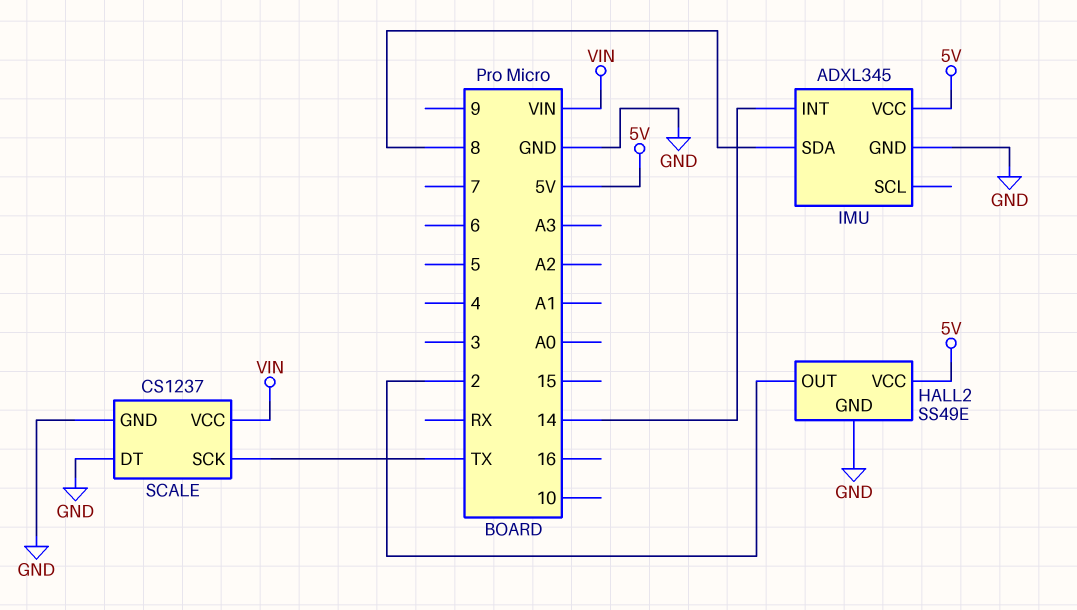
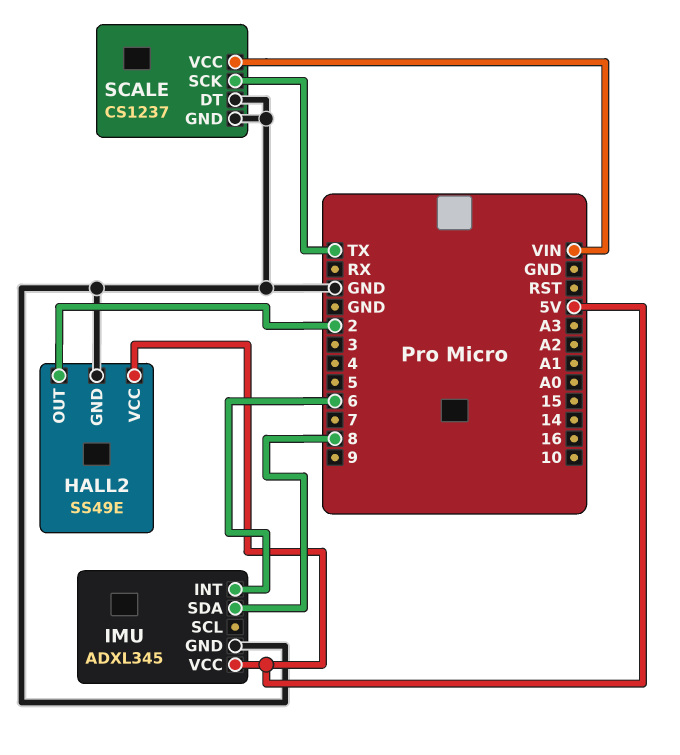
IMU pin INT: 14 -> 6

